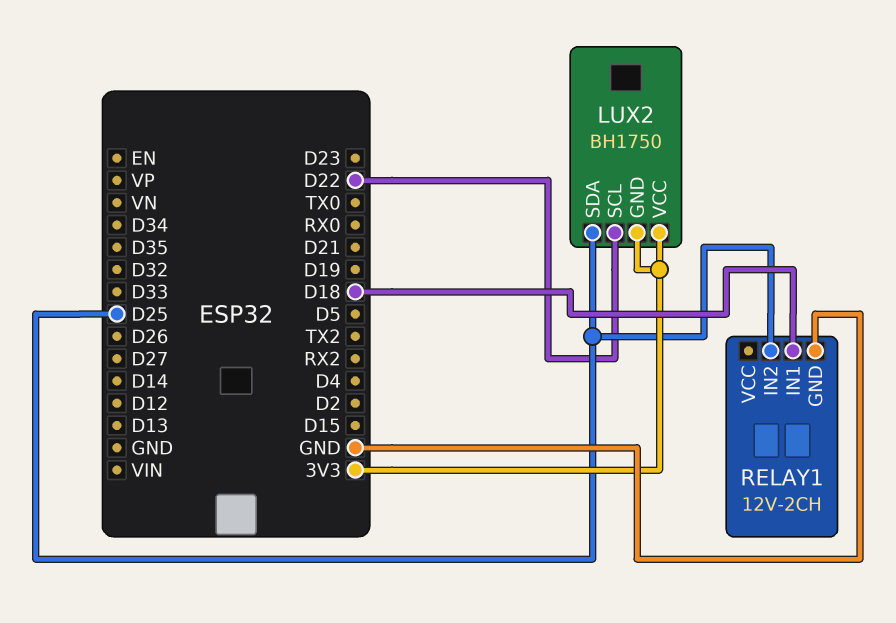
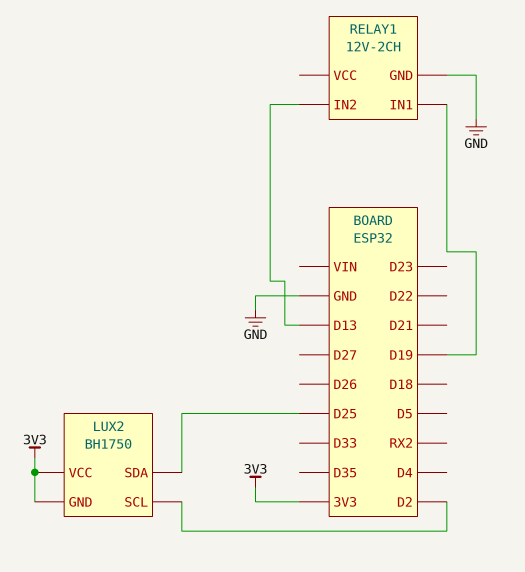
LUX2 pin SCL: D22 -> D2
RELAY1 pin IN1: D18 -> D19
RELAY1 pin IN2: D25 -> D13

